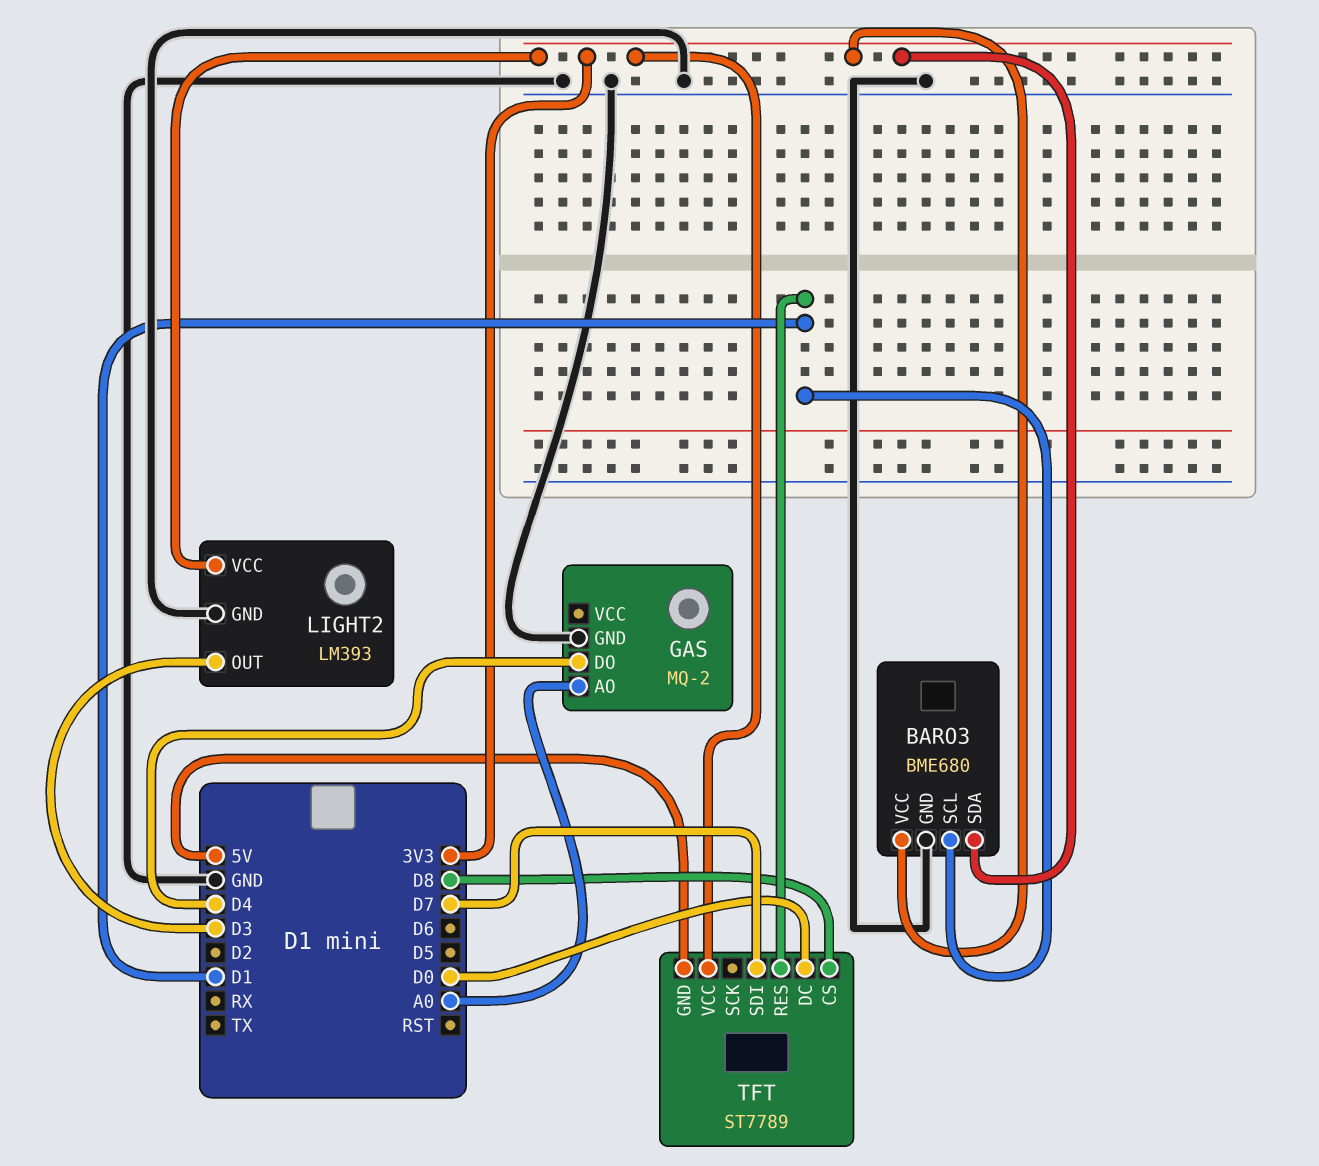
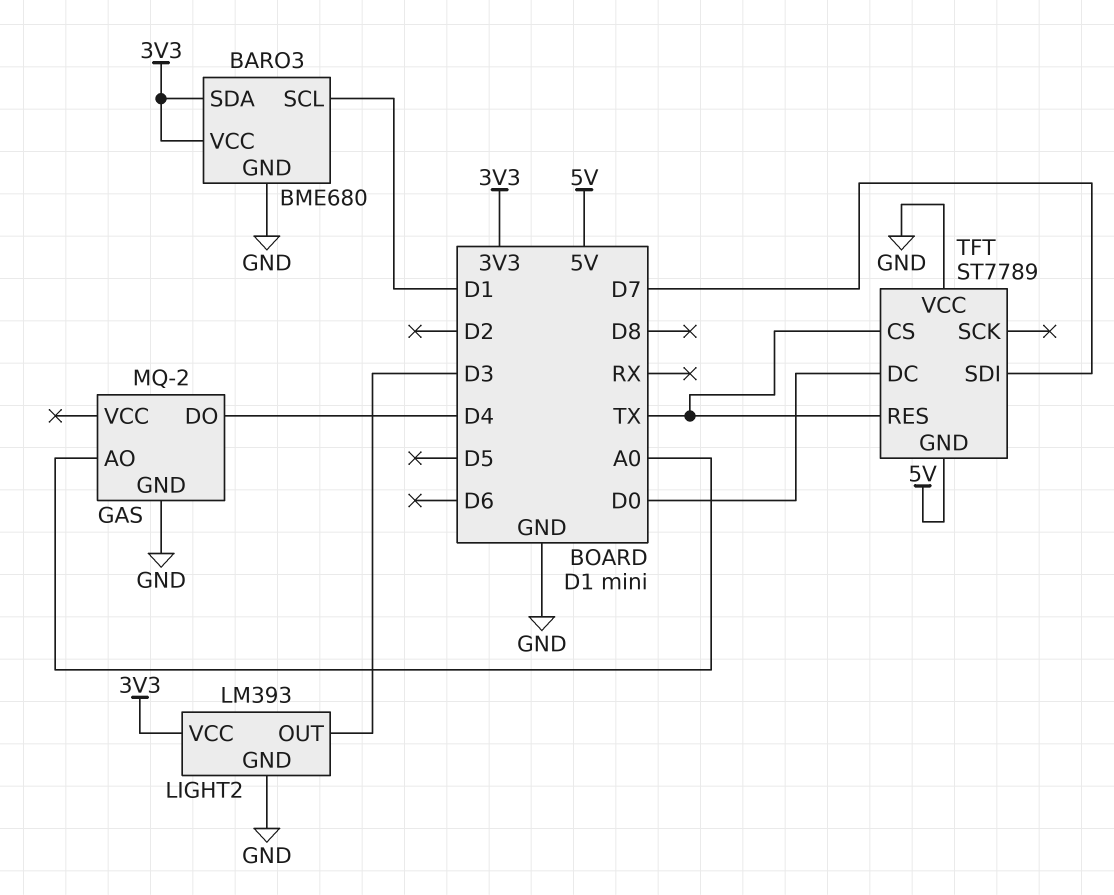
TFT pin CS: D8 -> TX
TFT pin RES: D1 -> TX
TFT pin VCC: 3V3 -> GND

